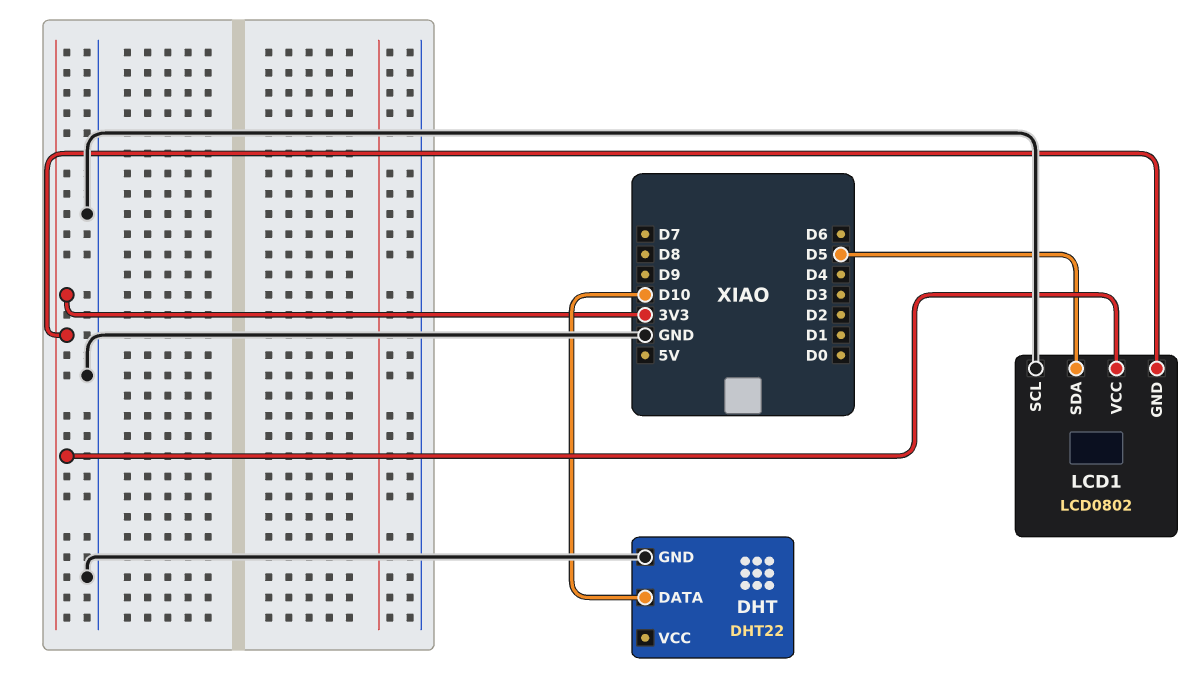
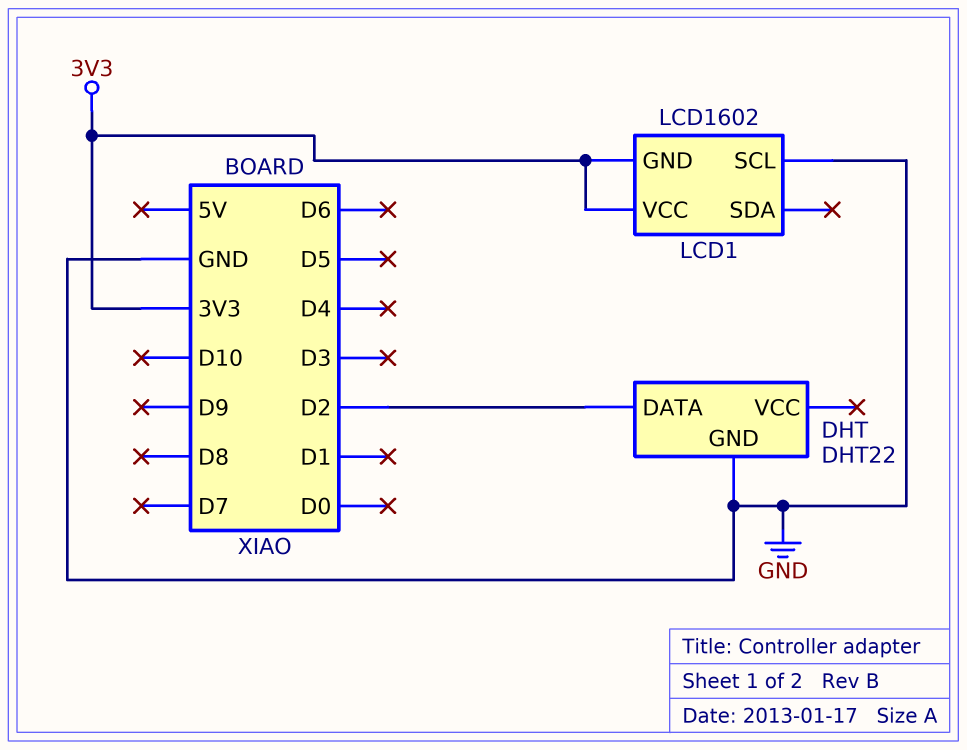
DHT pin DATA: D10 -> D2
LCD1: LCD0802 -> LCD1602
LCD1 pin SDA: D5 -> none

